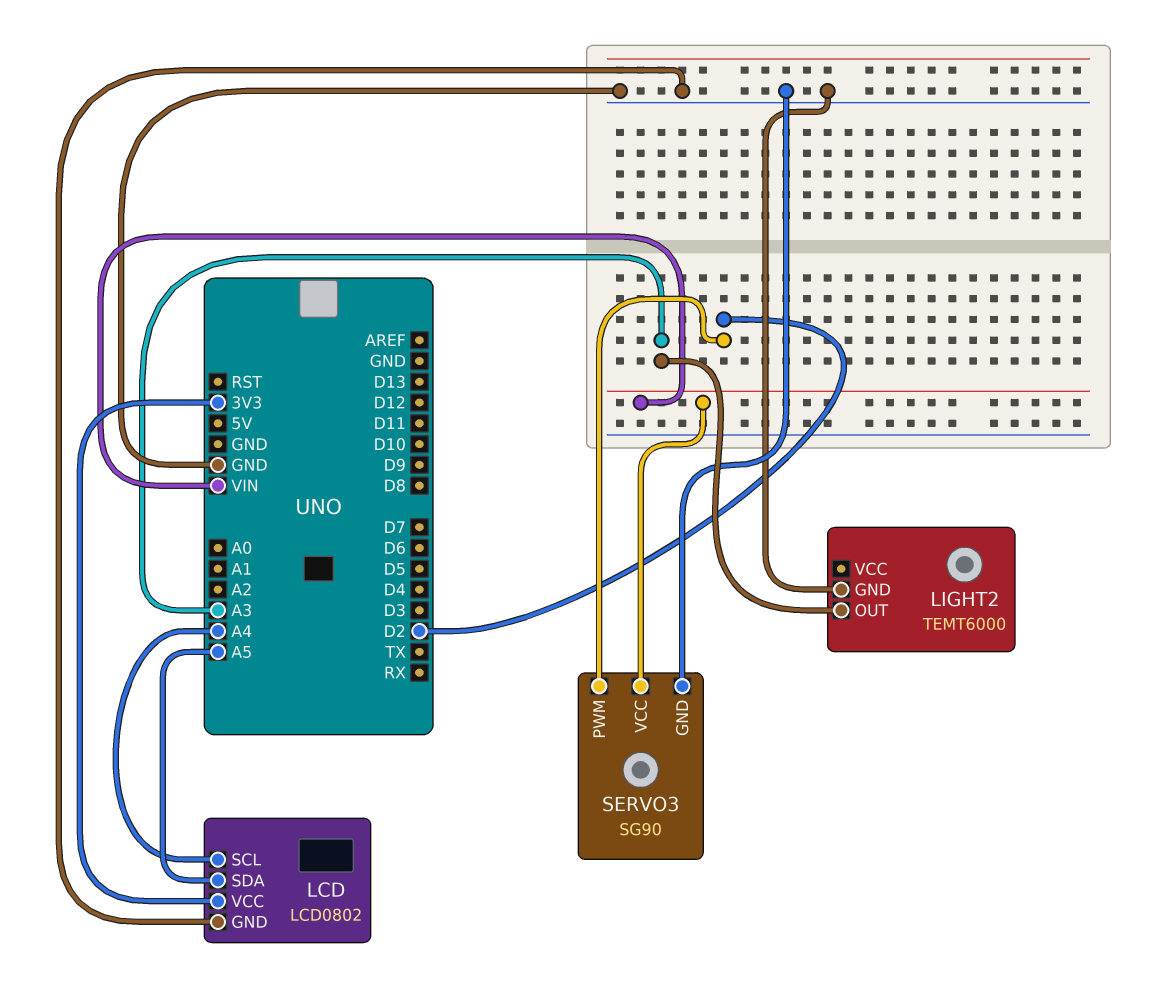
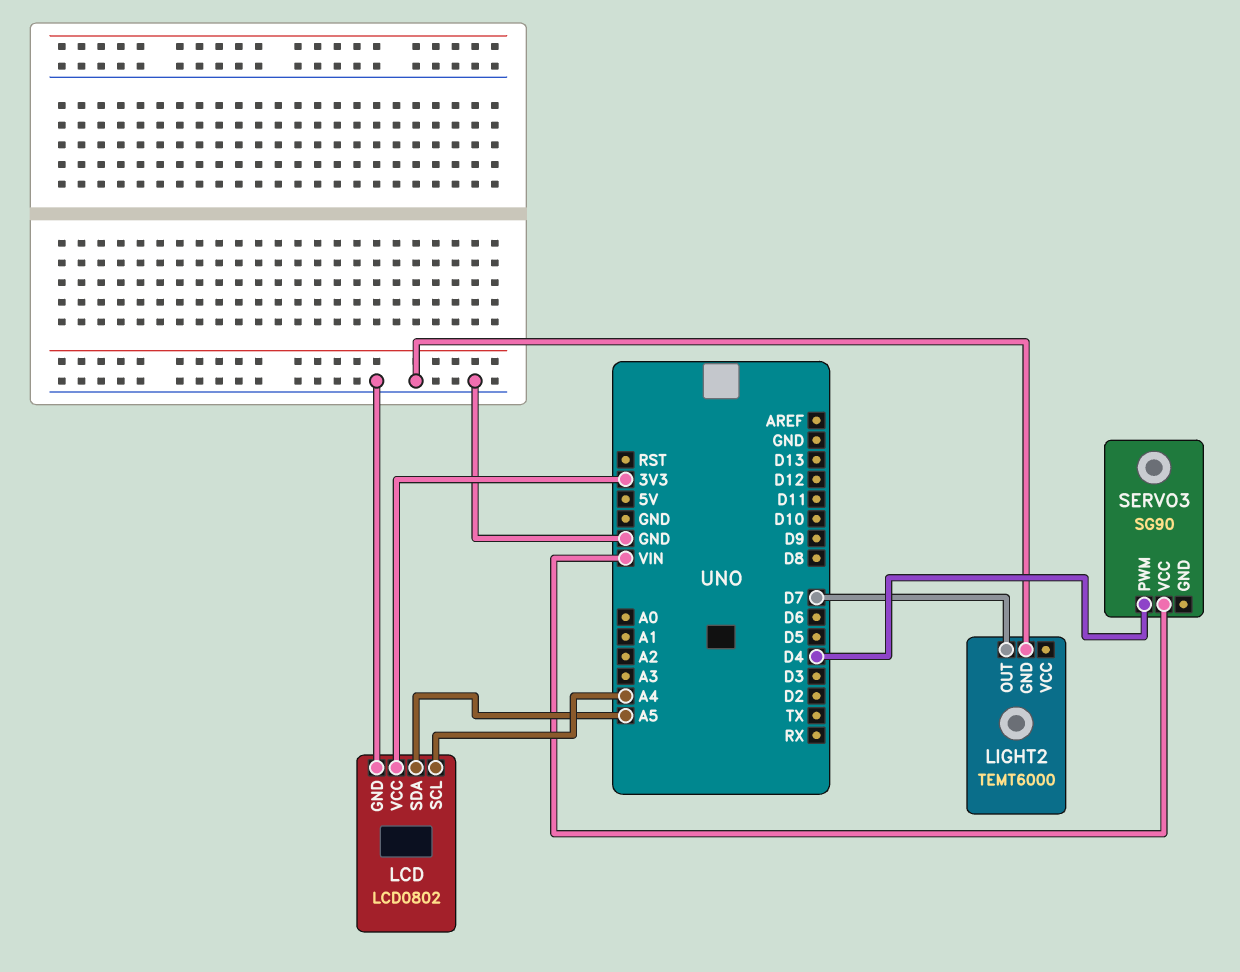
LIGHT2 pin OUT: A3 -> D7
SERVO3 pin GND: GND -> none
SERVO3 pin PWM: D2 -> D4

